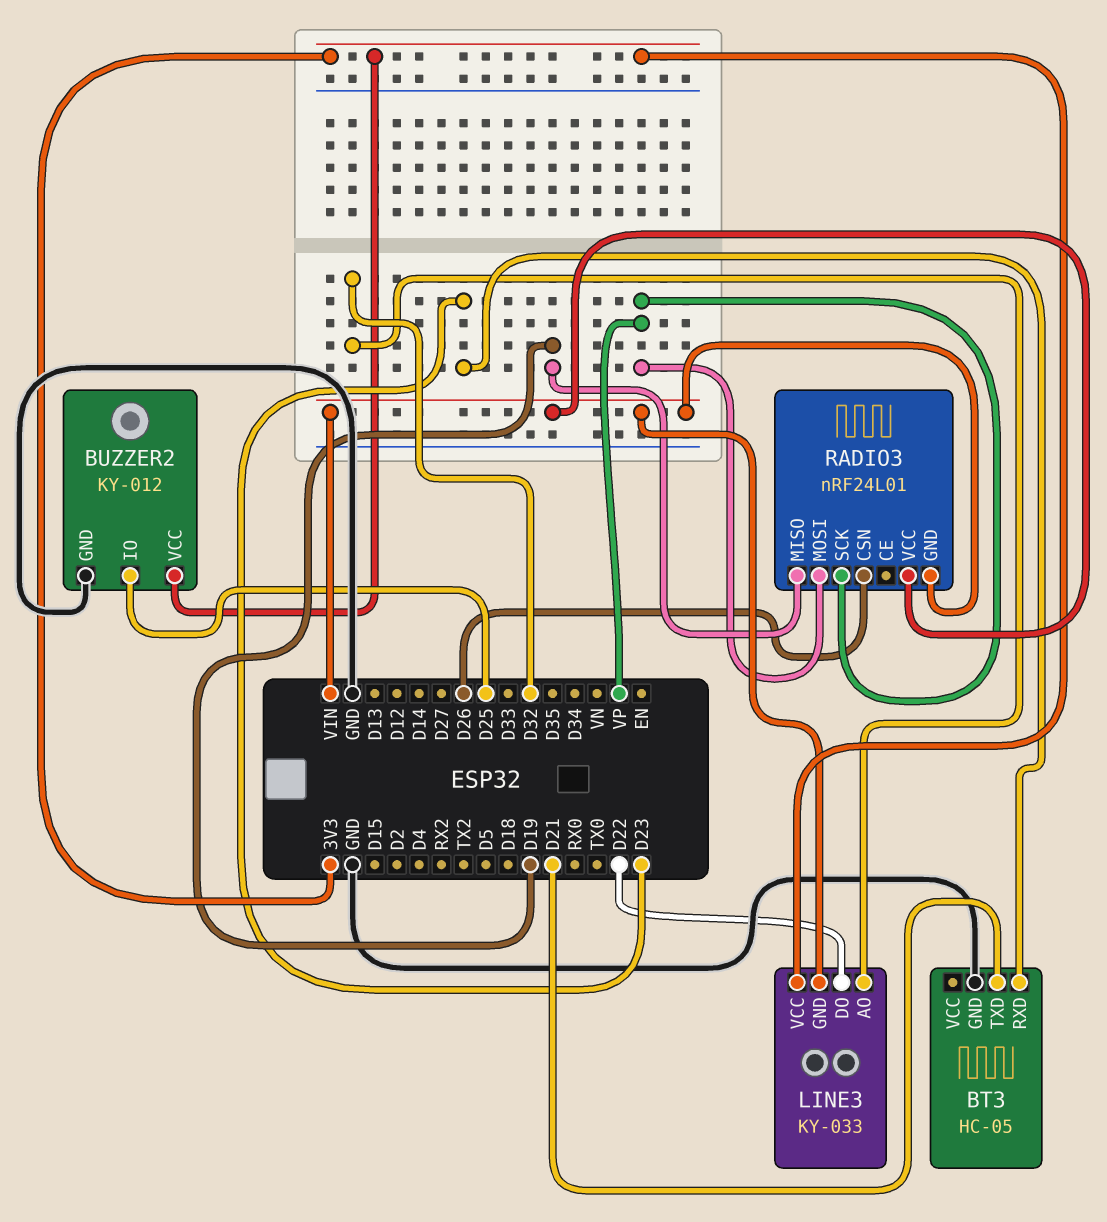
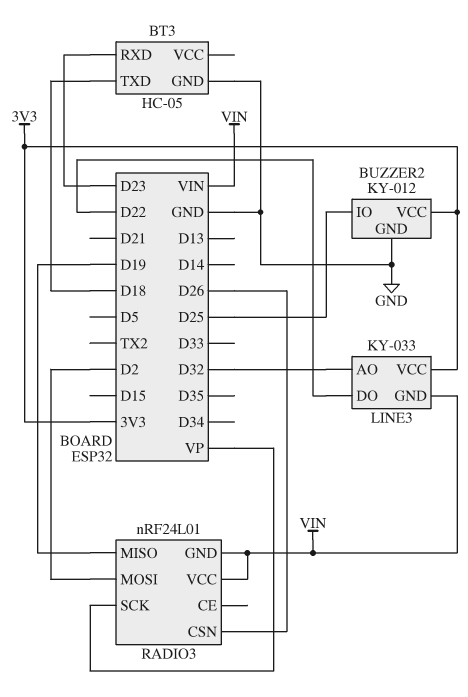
BT3 pin TXD: D21 -> D18
RADIO3 pin MOSI: VP -> D2

